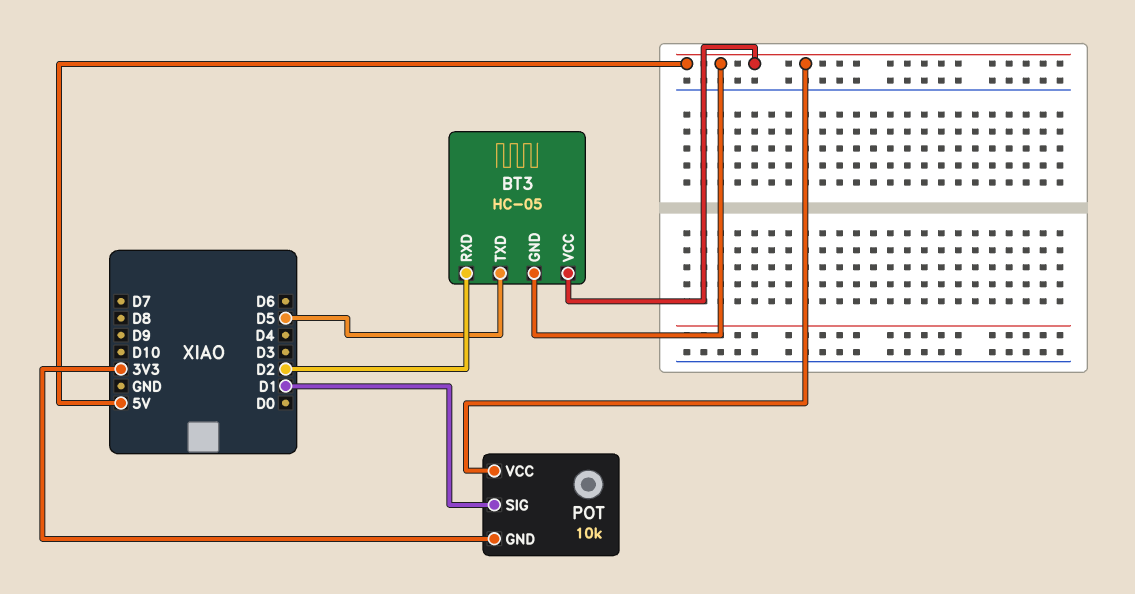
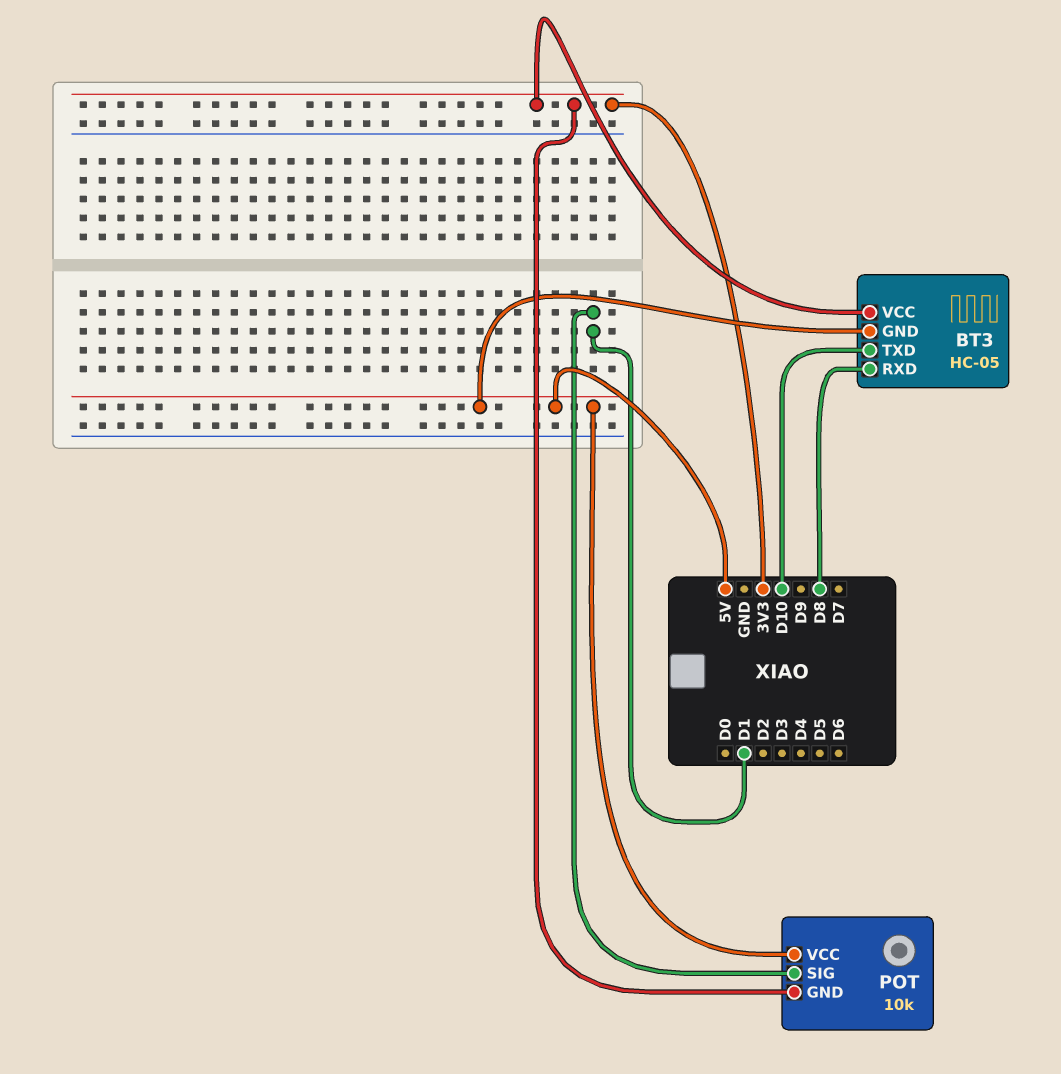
BT3 pin RXD: D2 -> D8
BT3 pin TXD: D5 -> D10
BT3 pin VCC: 5V -> 3V3

